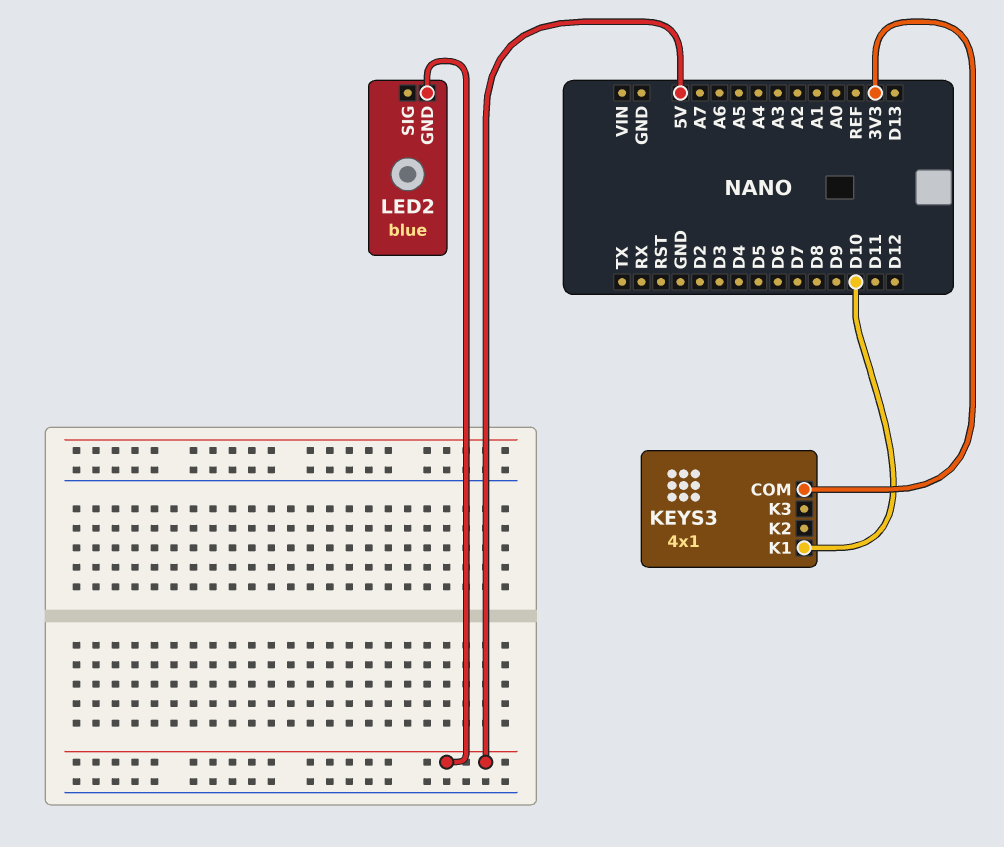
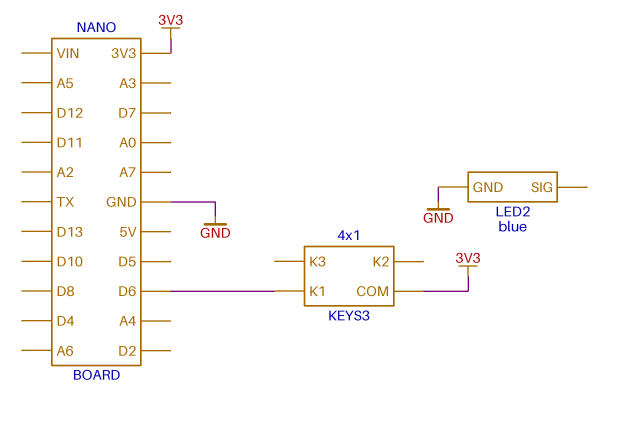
KEYS3 pin K1: D10 -> D6
LED2 pin GND: 5V -> GND

